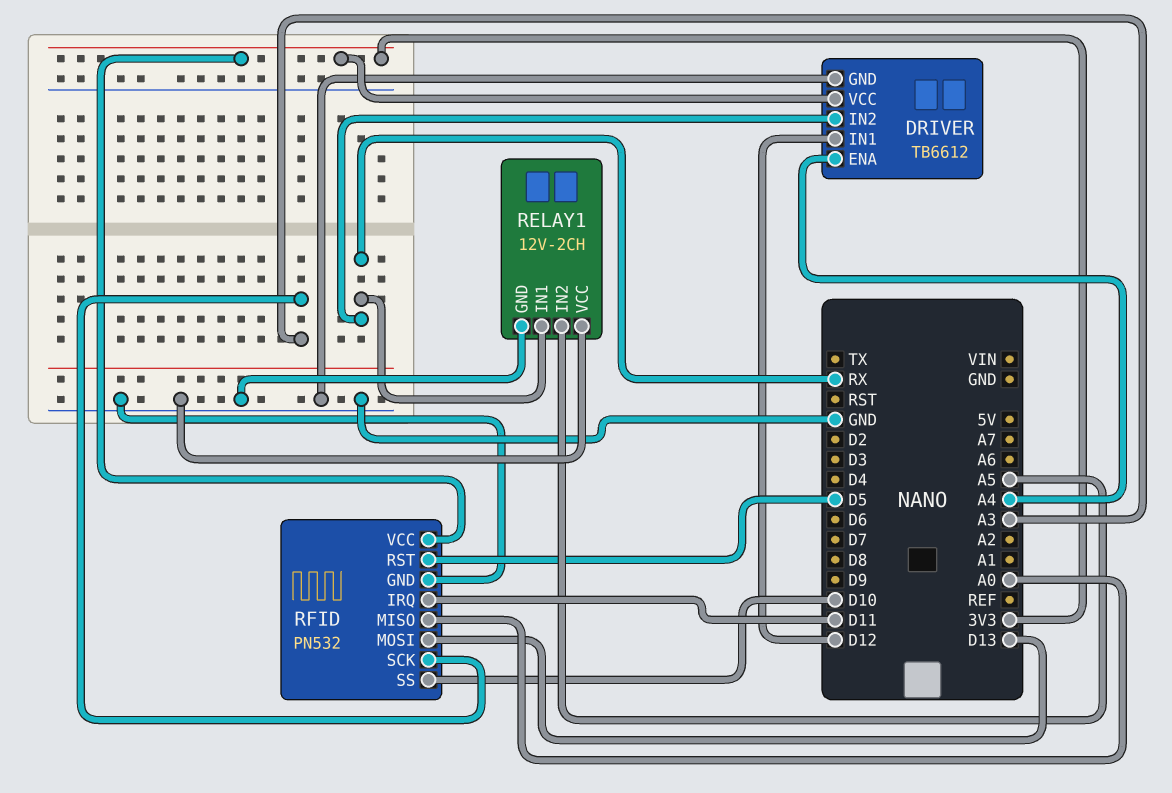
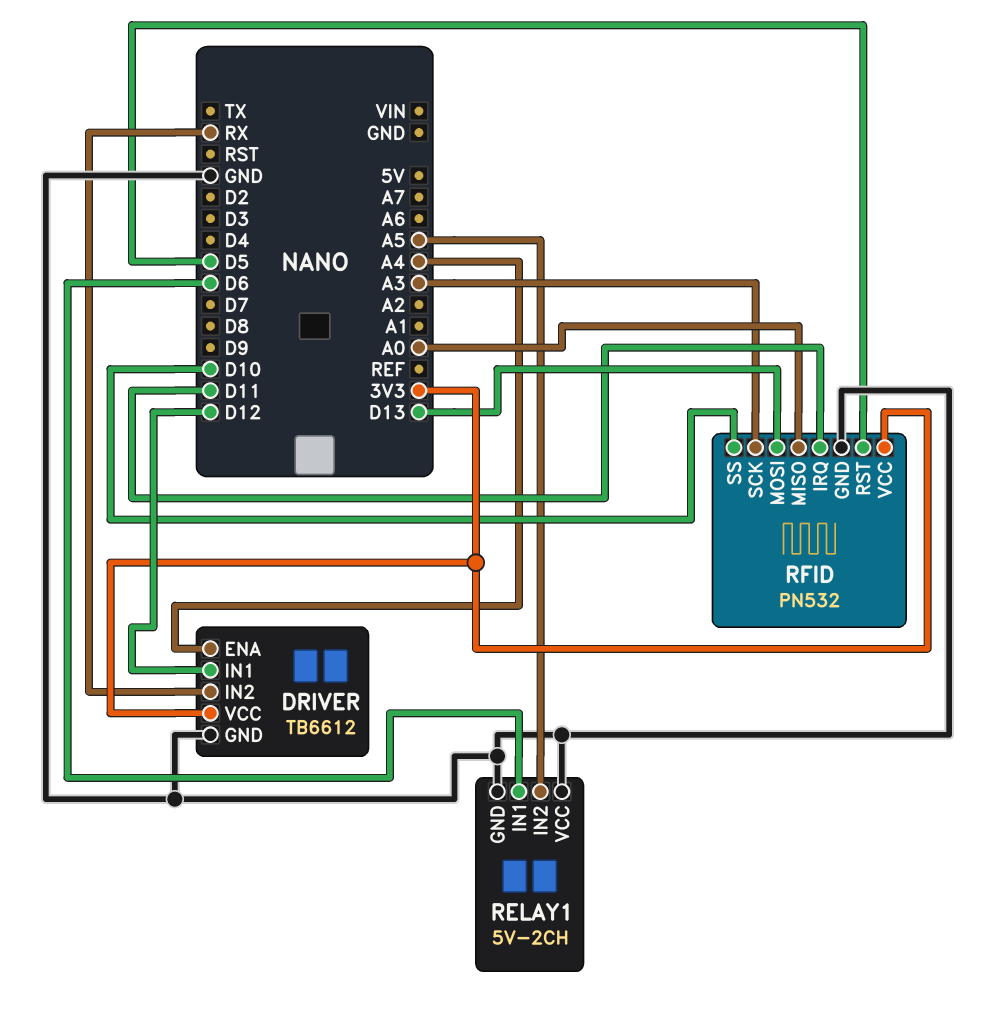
RELAY1: 12V-2CH -> 5V-2CH
RELAY1 pin IN1: RX -> D6

